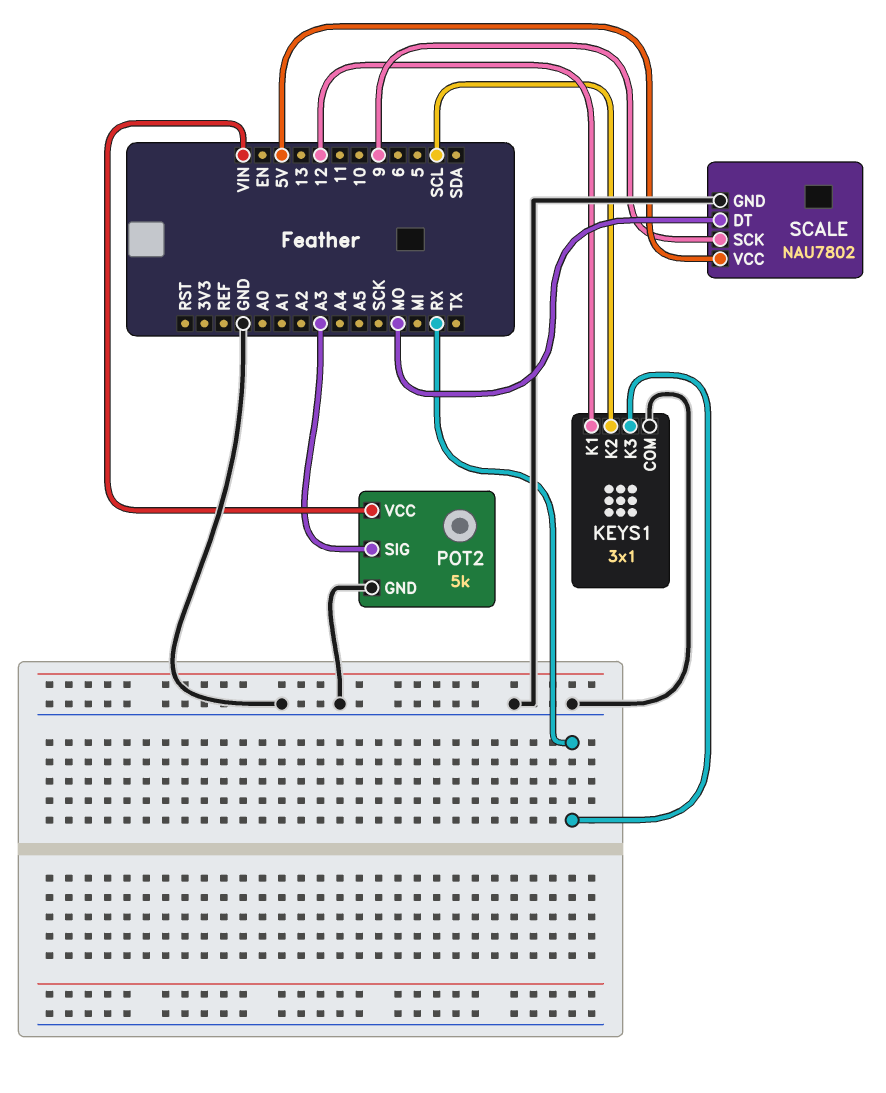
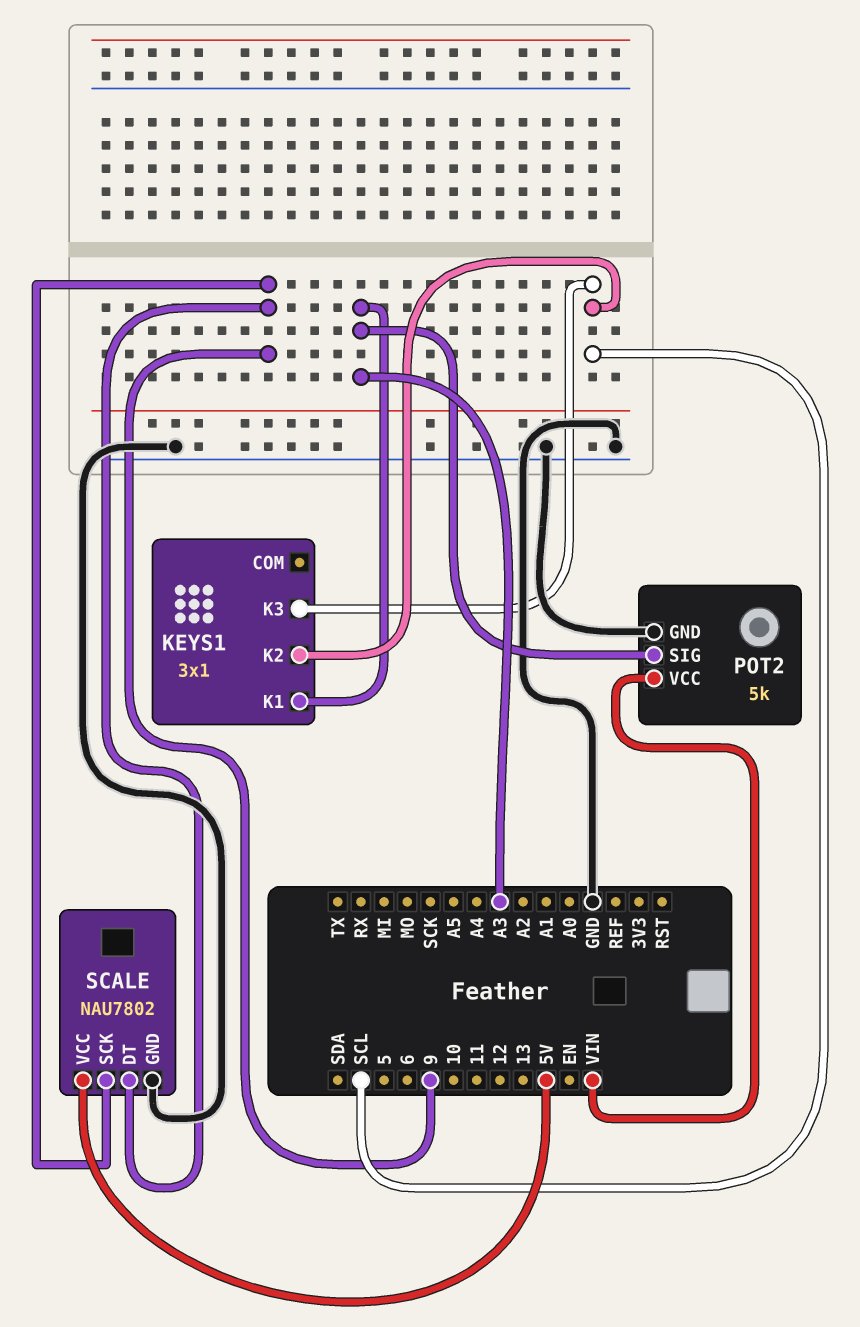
KEYS1 pin COM: GND -> none
KEYS1 pin K1: 12 -> A3
KEYS1 pin K3: RX -> SCL
SCALE pin DT: MO -> 9

